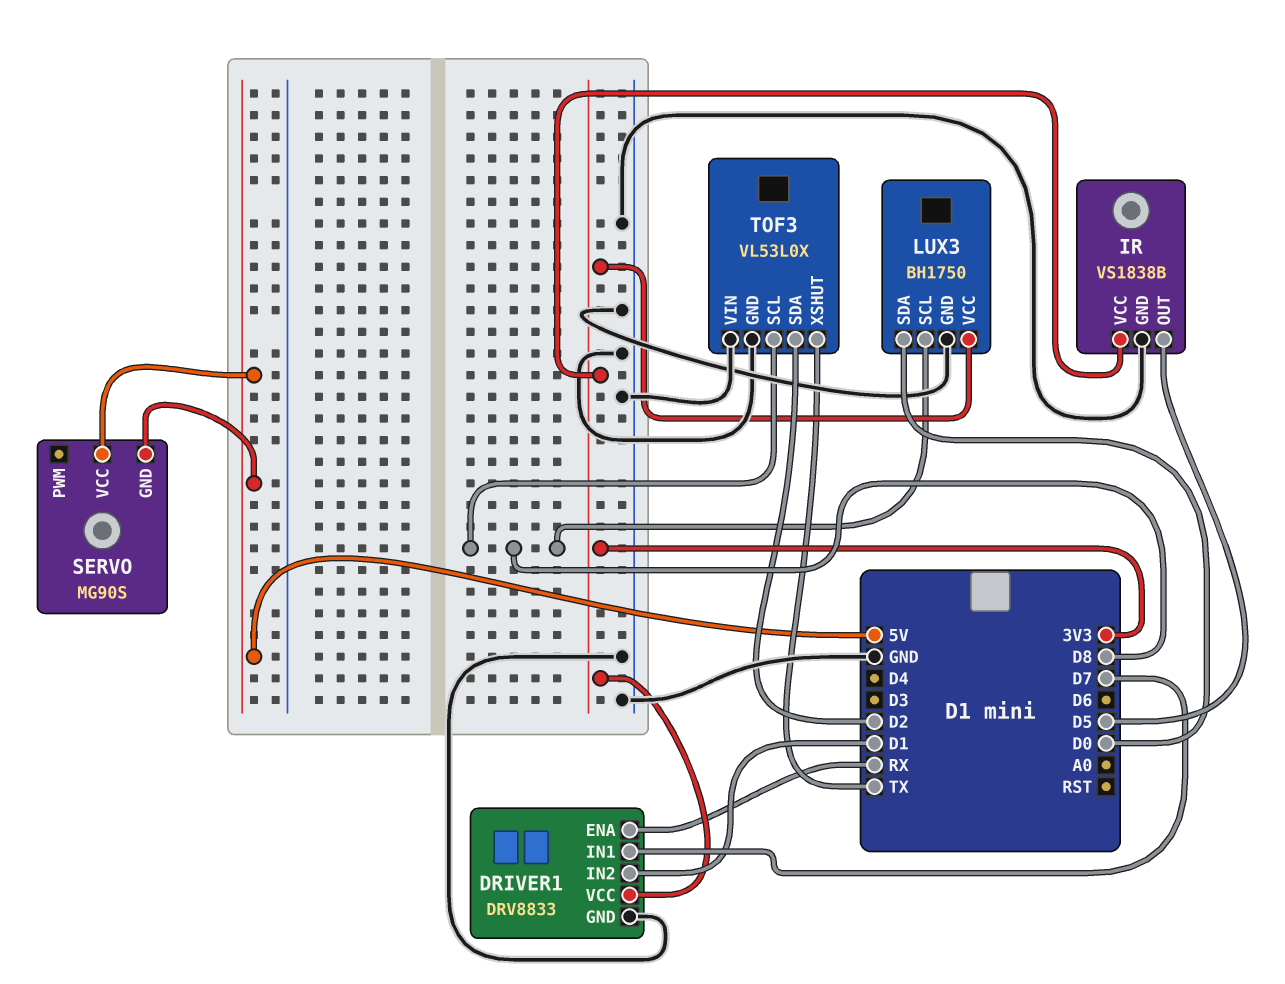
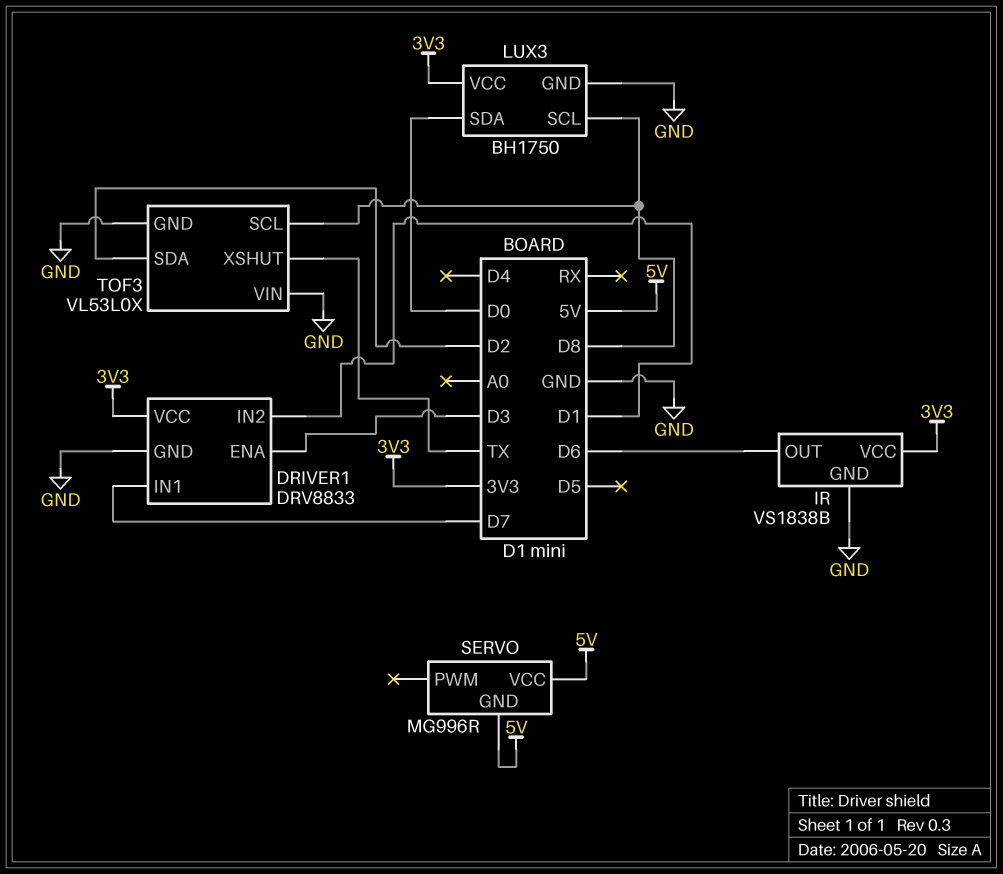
DRIVER1 pin ENA: RX -> D3
IR pin OUT: D5 -> D6
SERVO: MG90S -> MG996R

